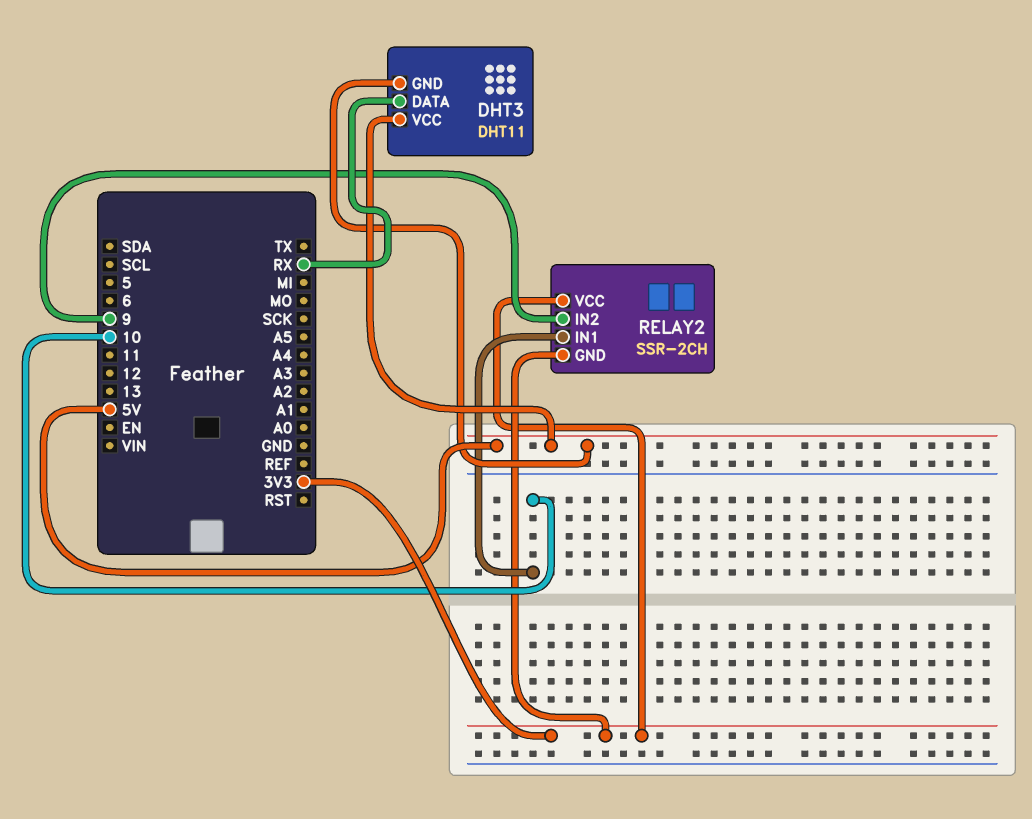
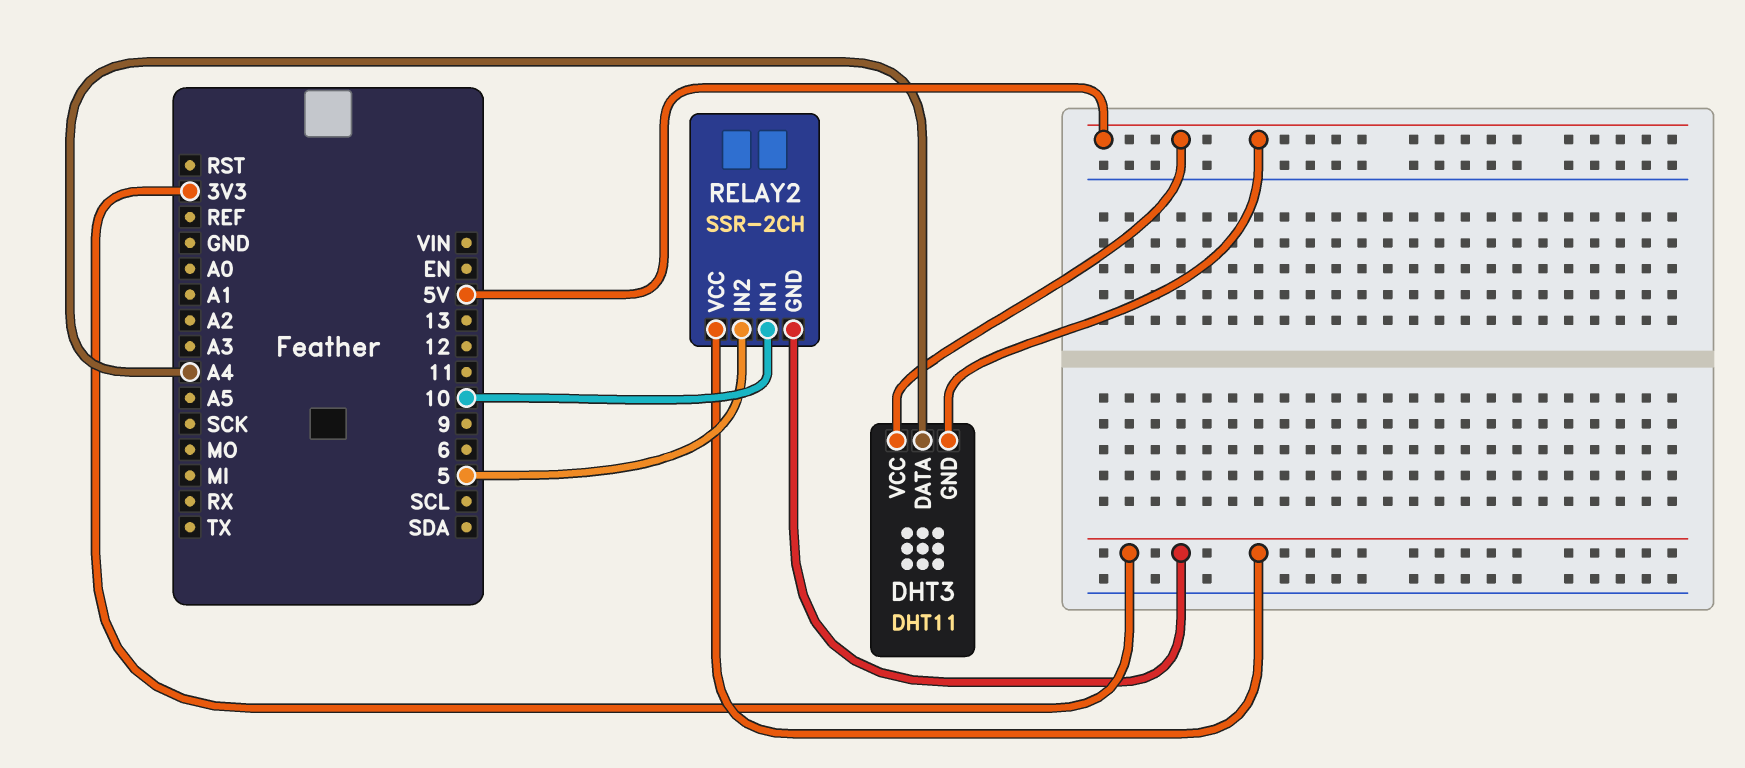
DHT3 pin DATA: RX -> A4
RELAY2 pin IN2: 9 -> 5

